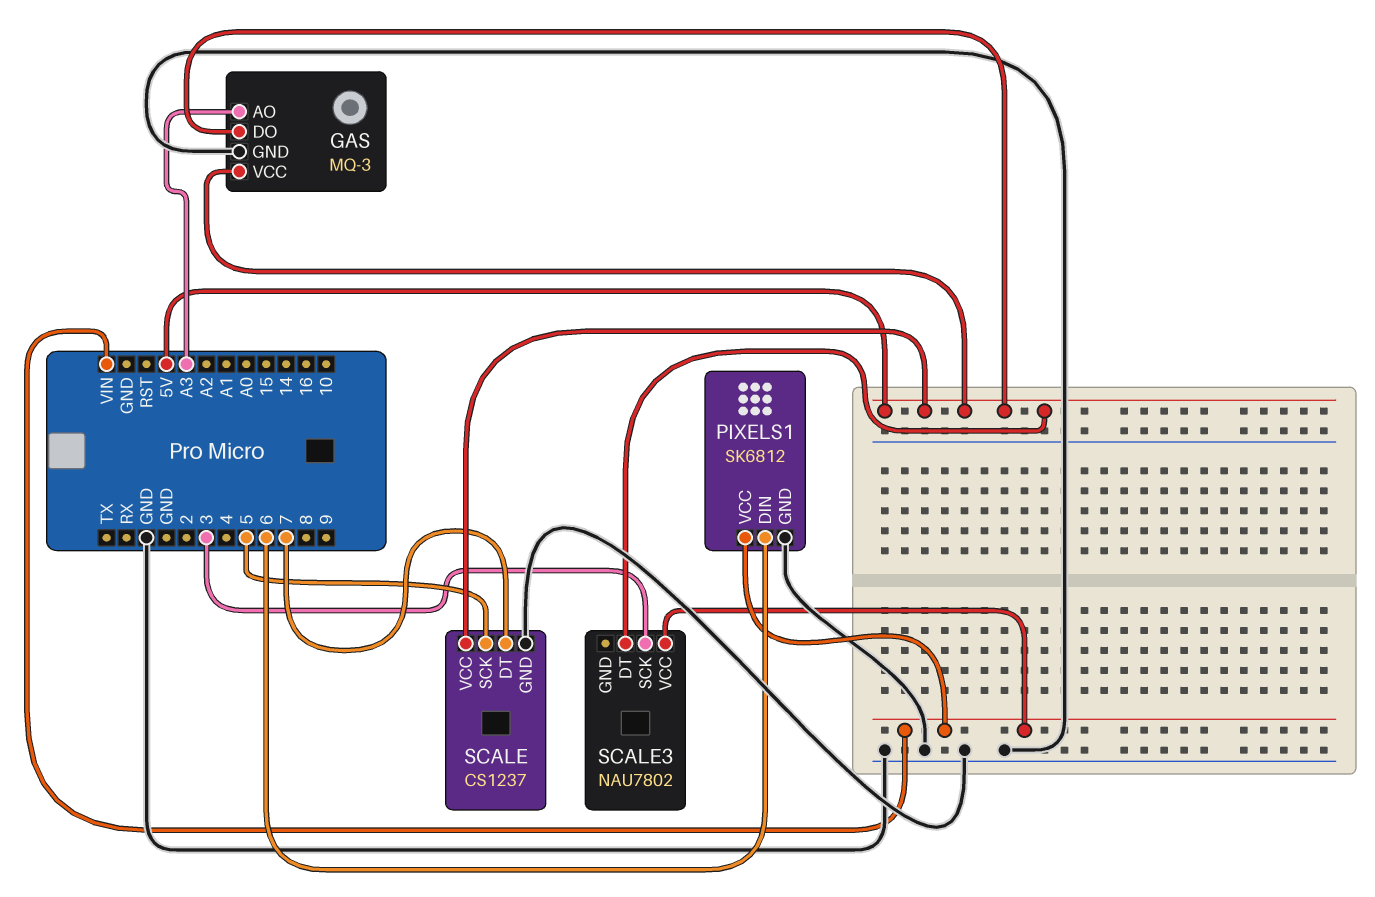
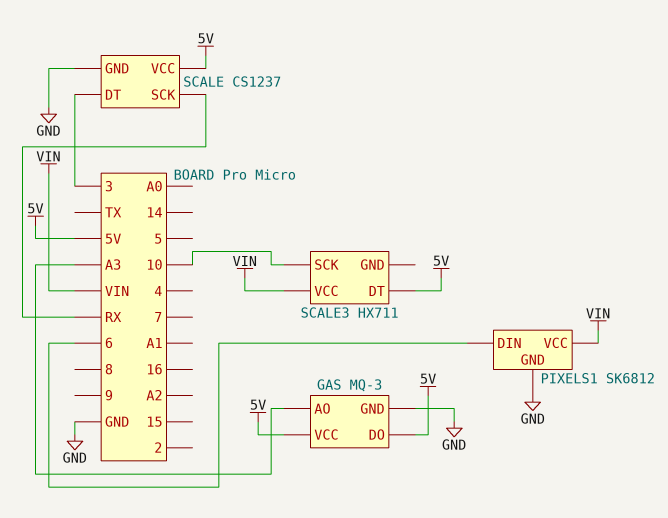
SCALE pin DT: 7 -> 3
SCALE pin SCK: 5 -> RX
SCALE3: NAU7802 -> HX711
SCALE3 pin SCK: 3 -> 10

